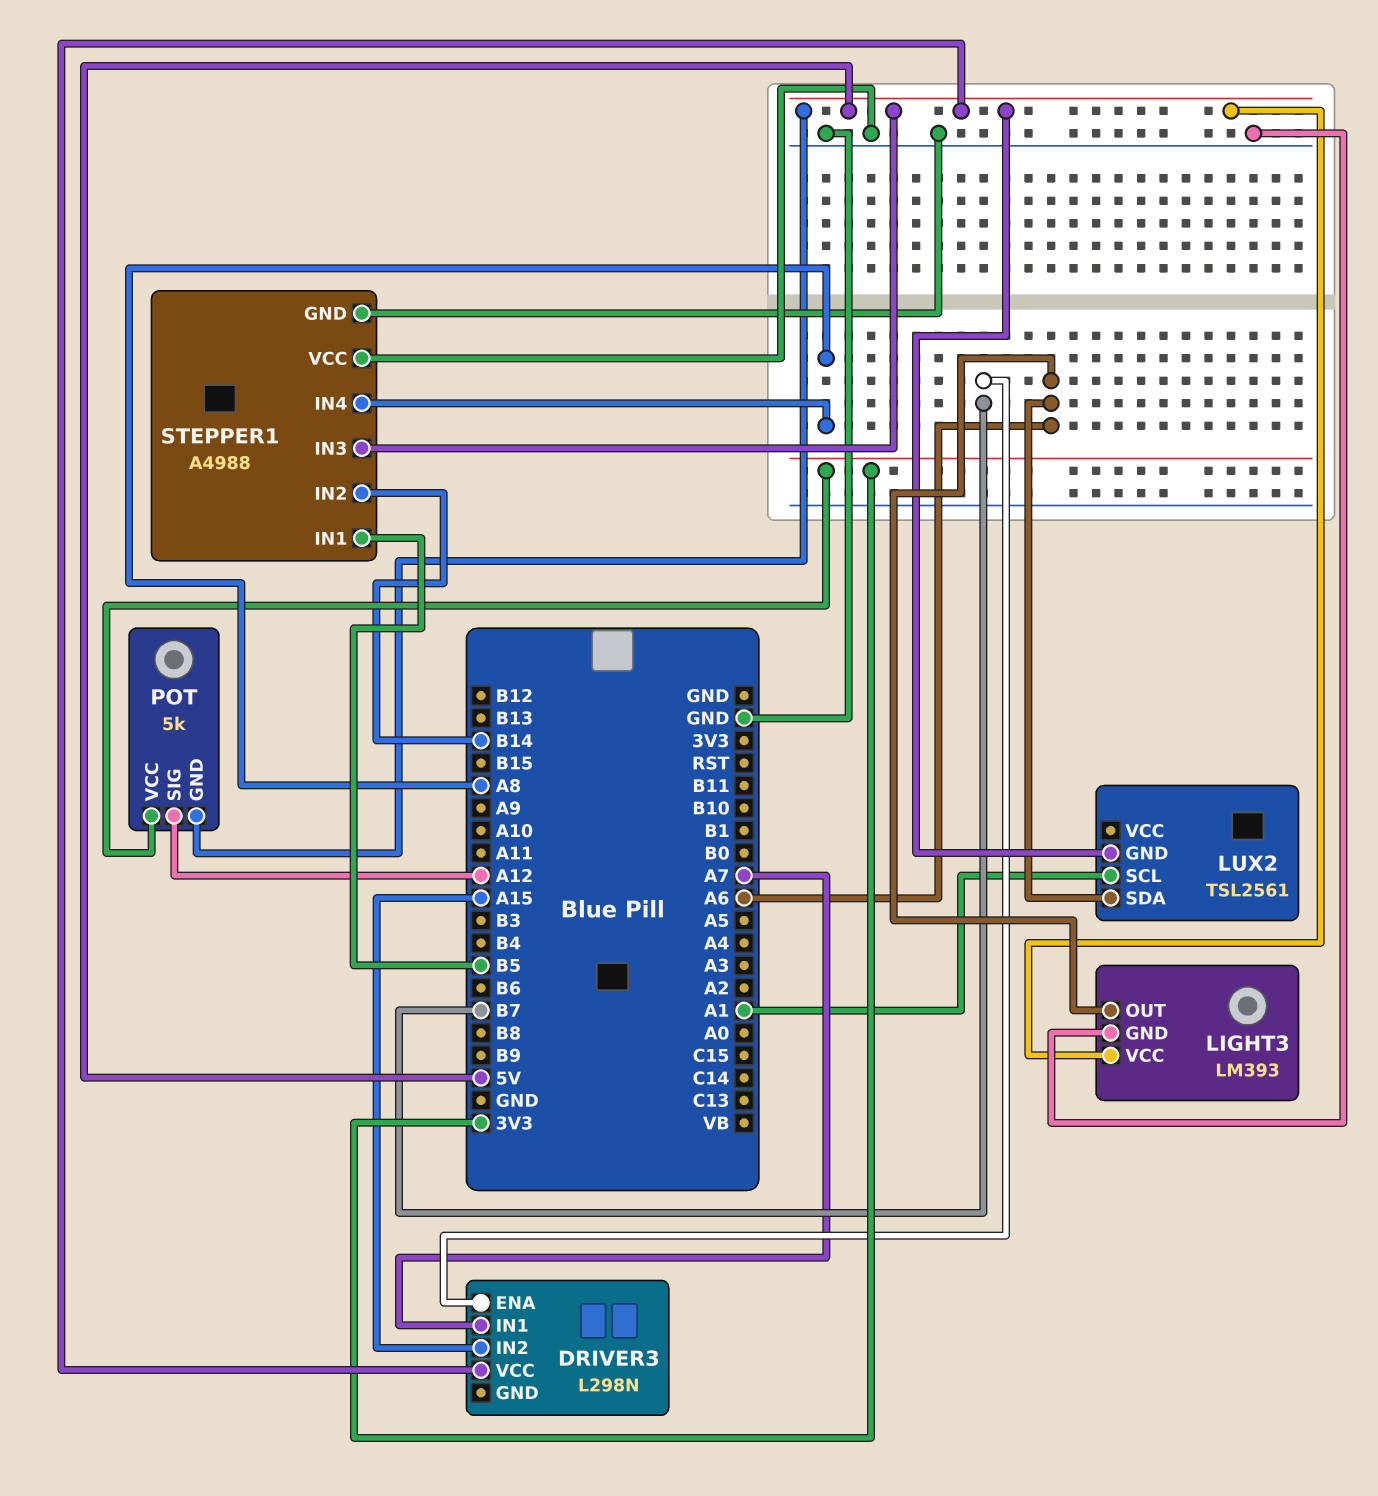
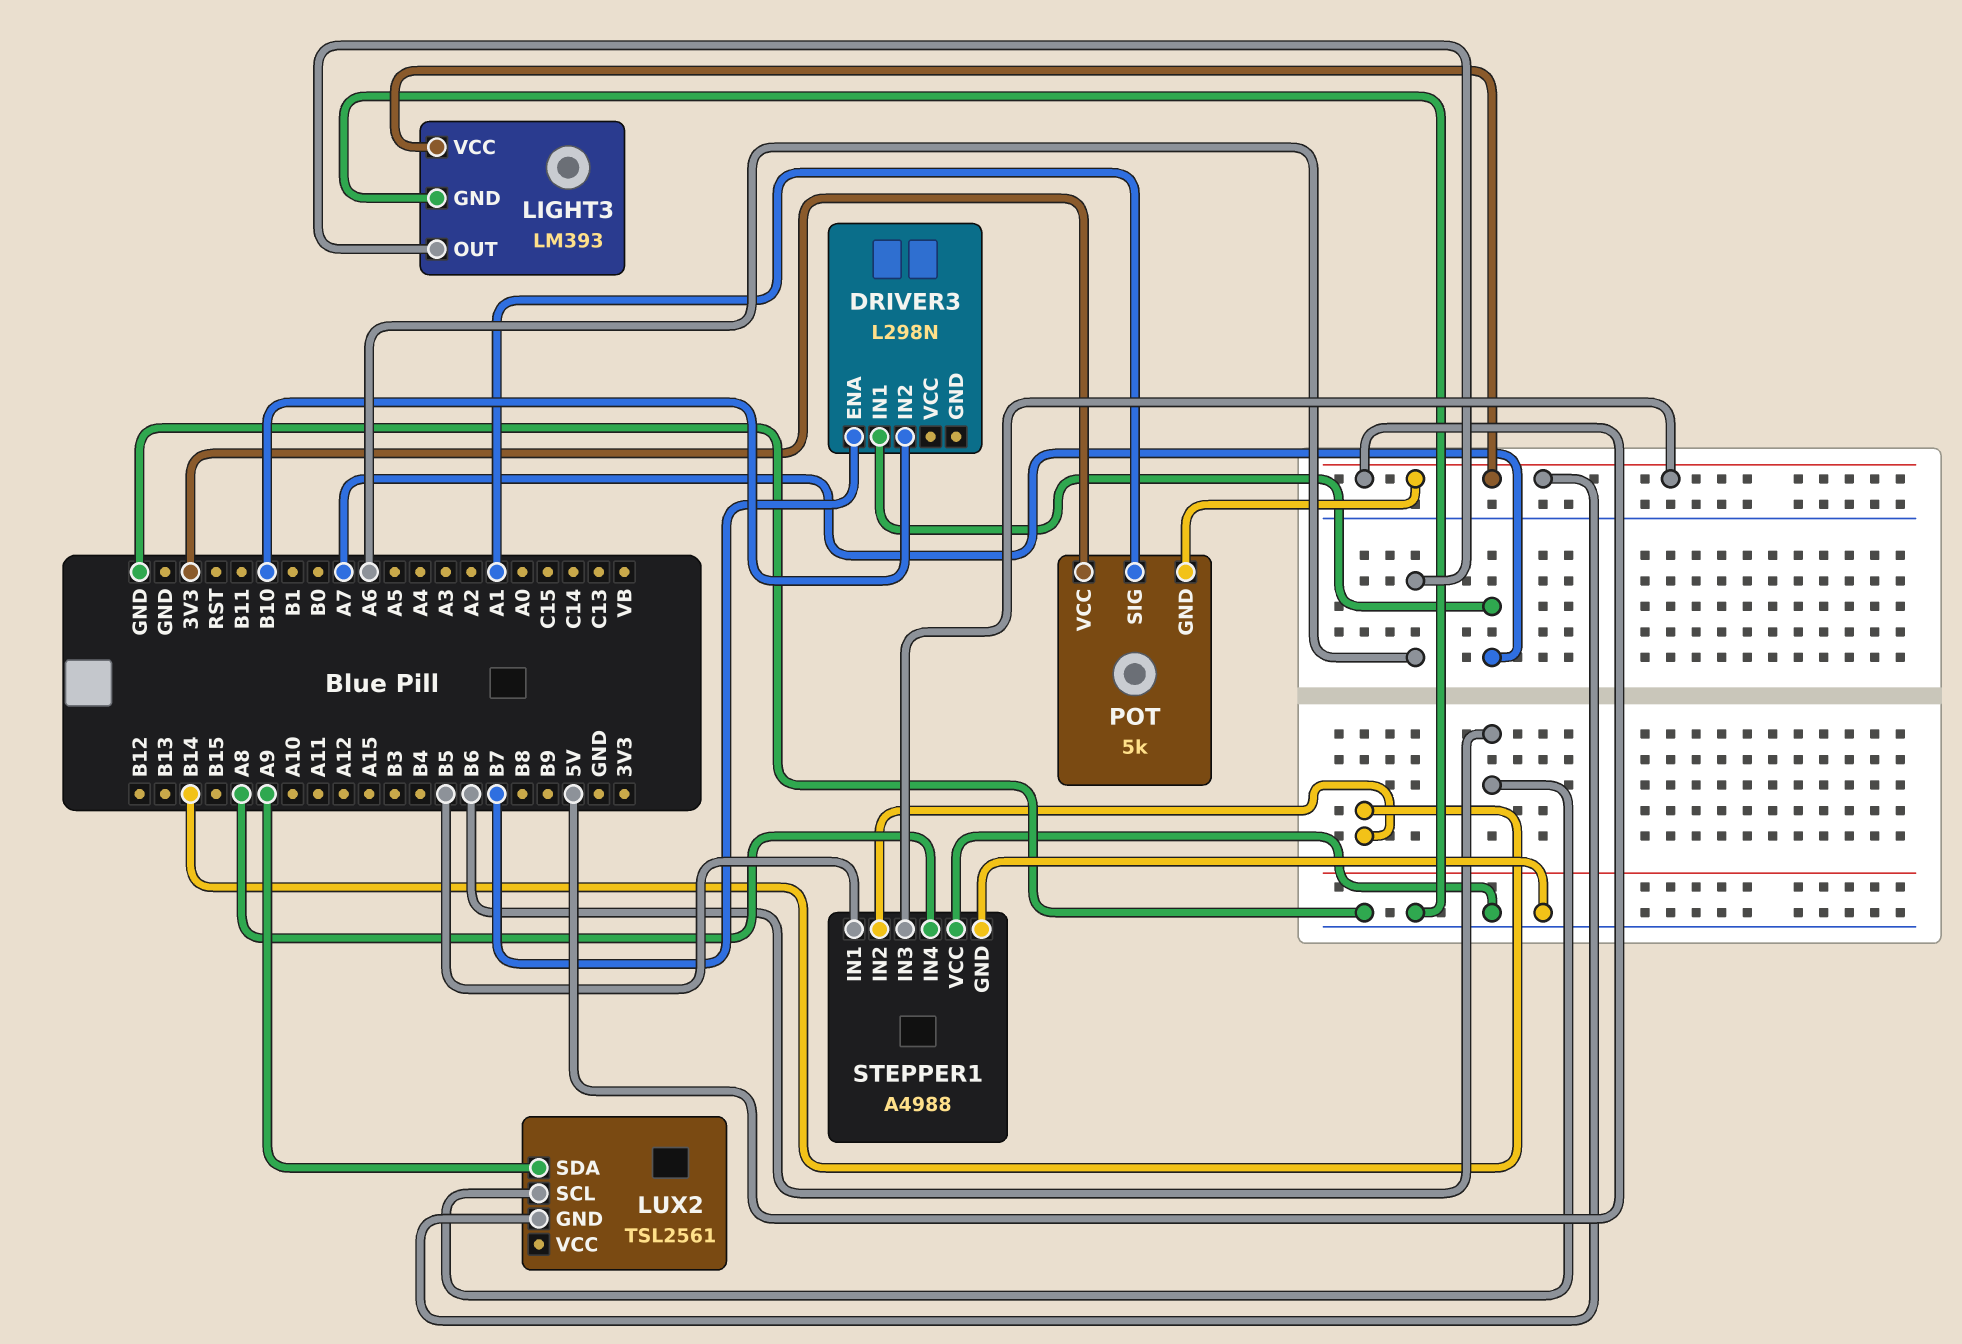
DRIVER3 pin IN2: A15 -> B10
DRIVER3 pin VCC: 5V -> none
LUX2 pin SCL: A1 -> B6
LUX2 pin SDA: A6 -> A9
POT pin SIG: A12 -> A1

